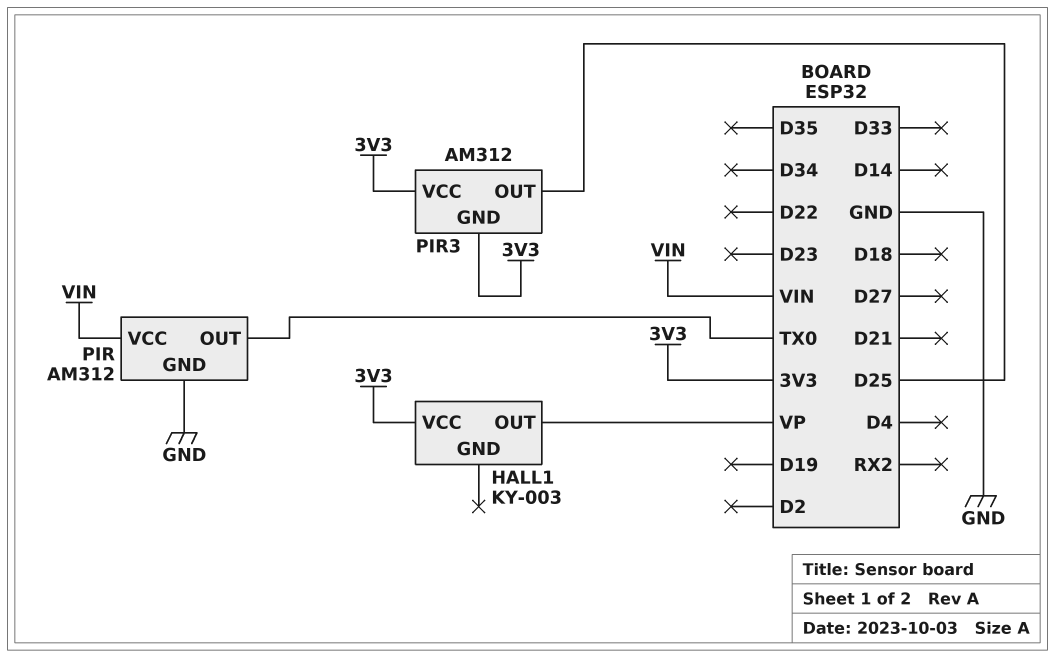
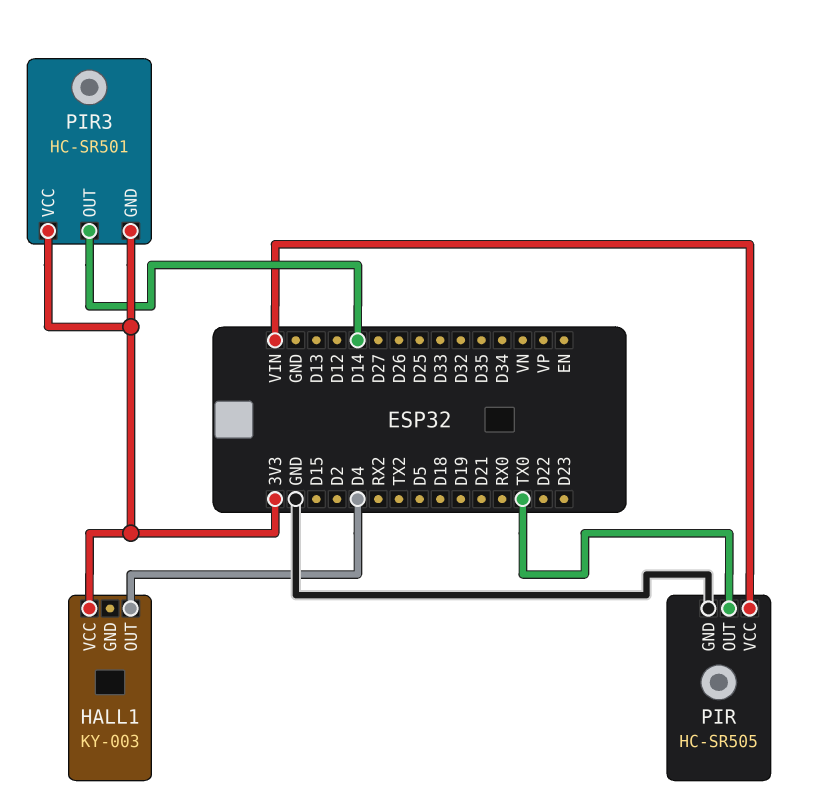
HALL1 pin OUT: VP -> D4
PIR: AM312 -> HC-SR505
PIR3: AM312 -> HC-SR501
PIR3 pin OUT: D25 -> D14

